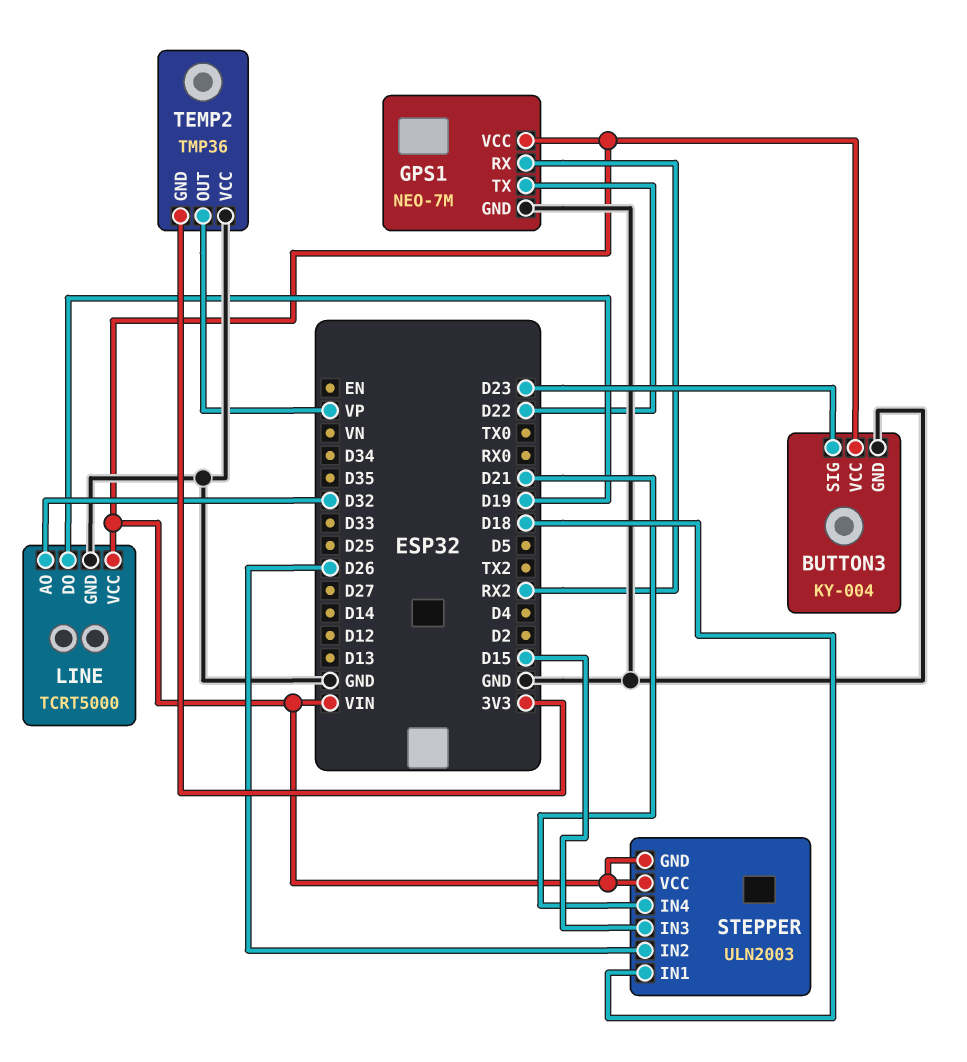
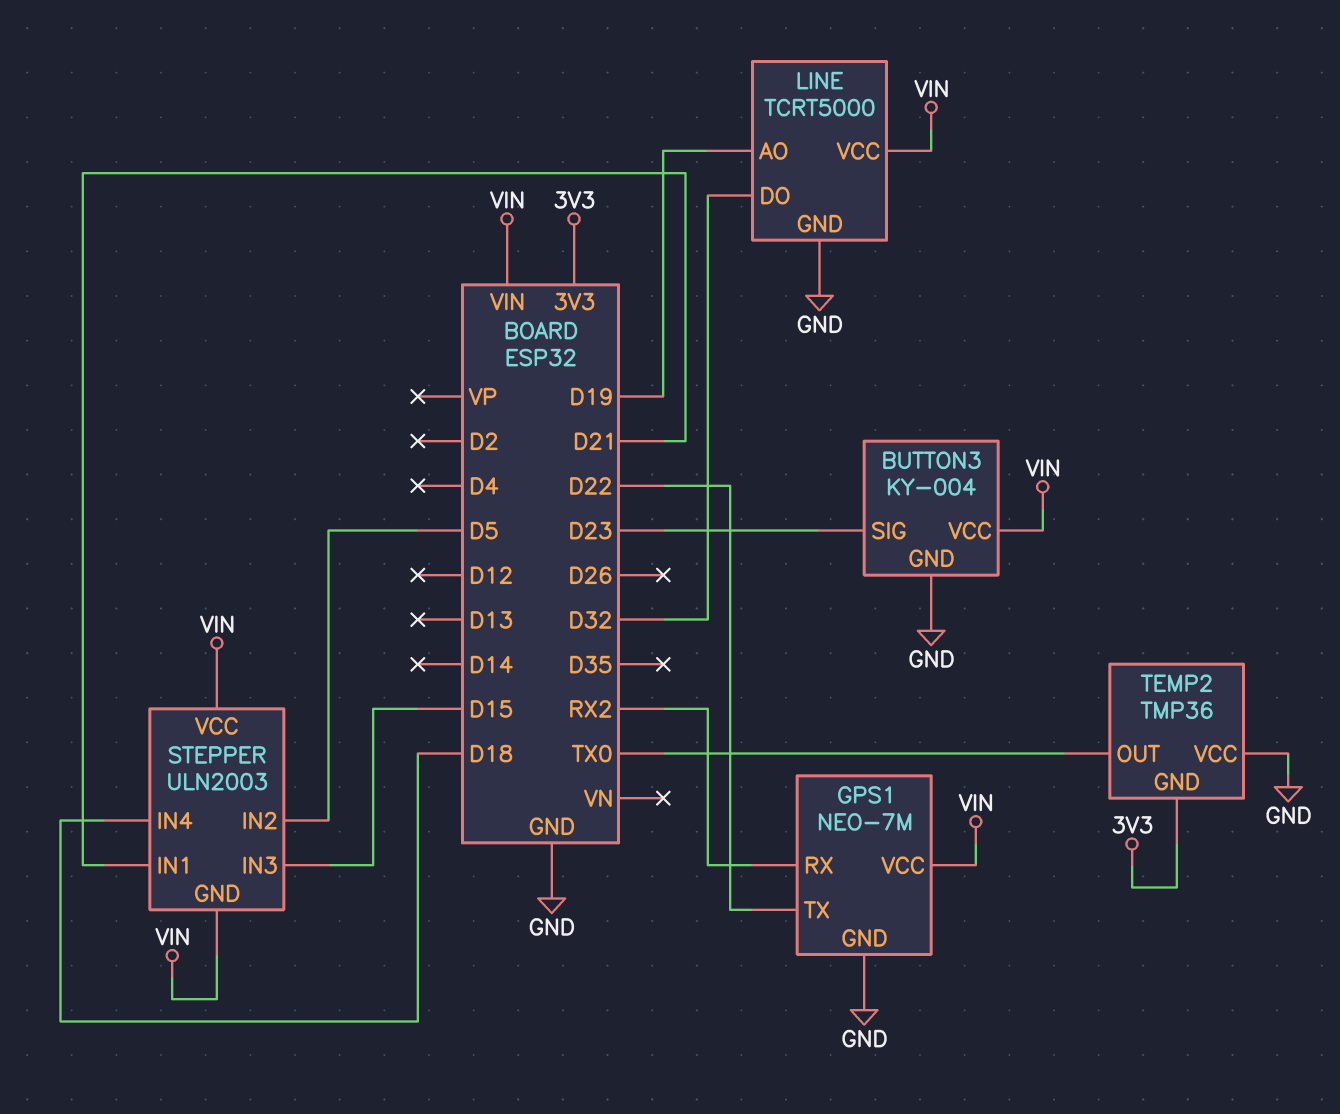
LINE pin AO: D32 -> D19
LINE pin DO: D19 -> D32
STEPPER pin IN1: D18 -> D21
STEPPER pin IN2: D26 -> D5
STEPPER pin IN4: D21 -> D18
TEMP2 pin OUT: VP -> TX0

